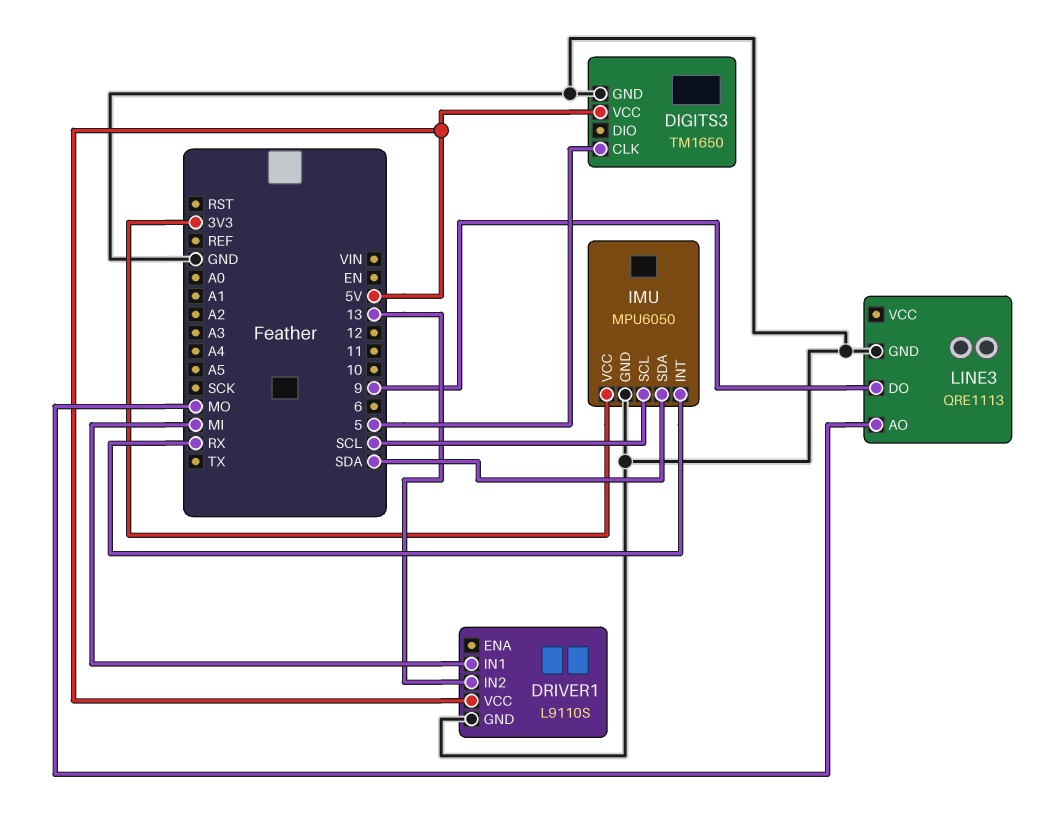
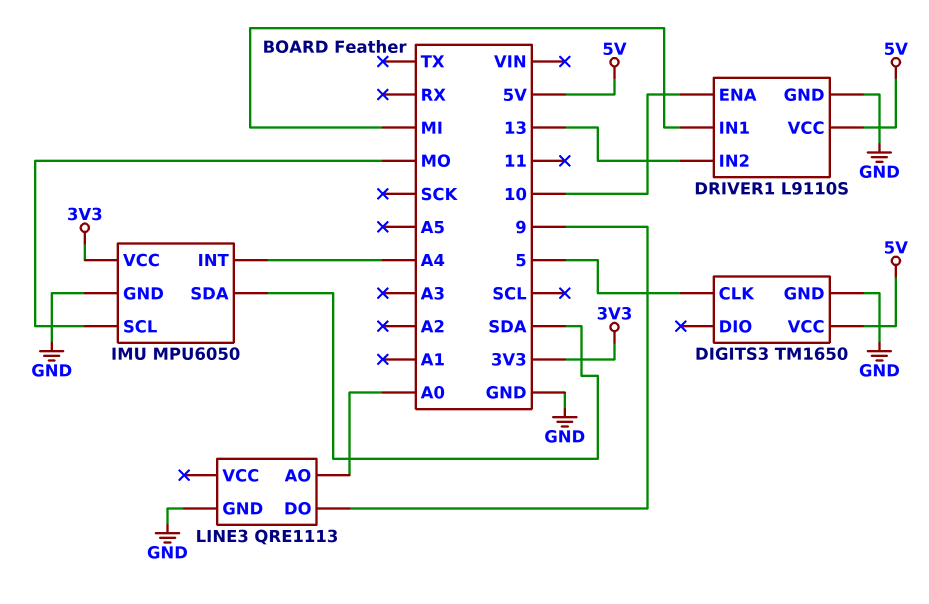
DRIVER1 pin ENA: none -> 10
IMU pin INT: RX -> A4
IMU pin SCL: SCL -> MO
LINE3 pin AO: MO -> A0

